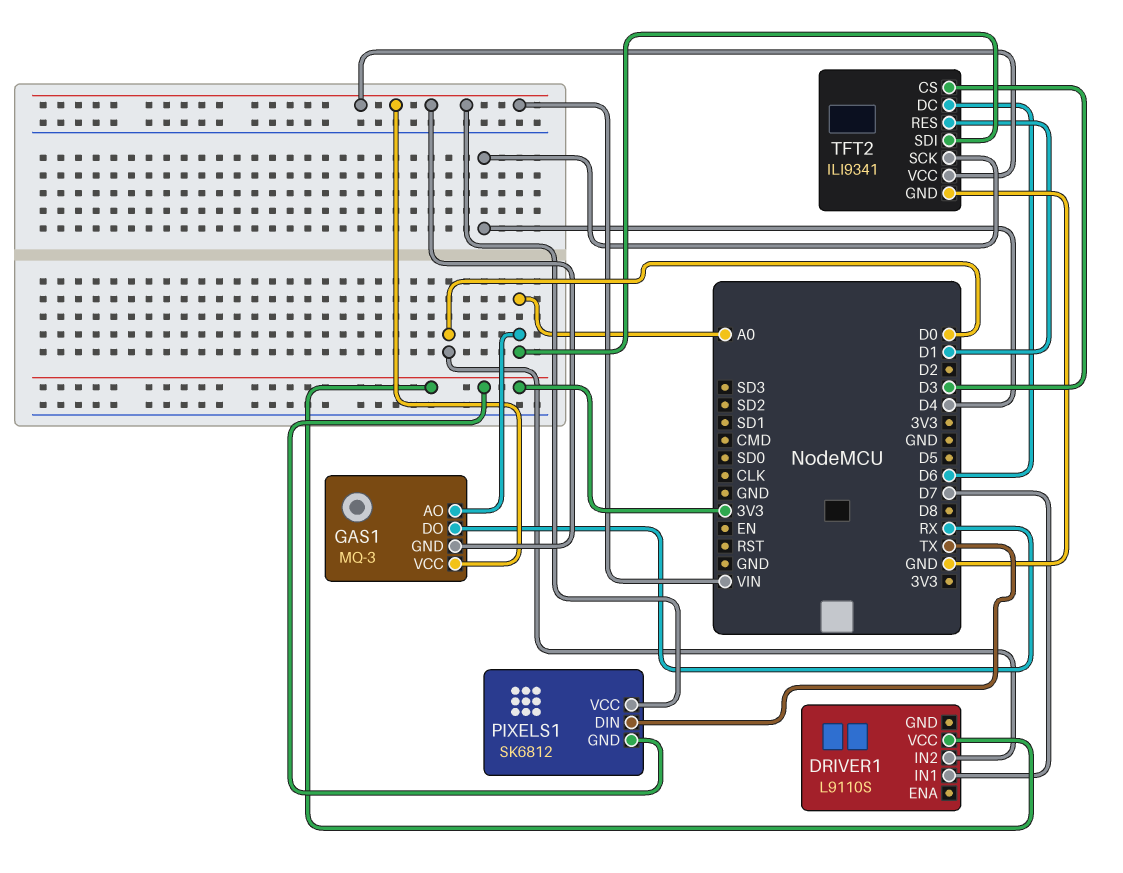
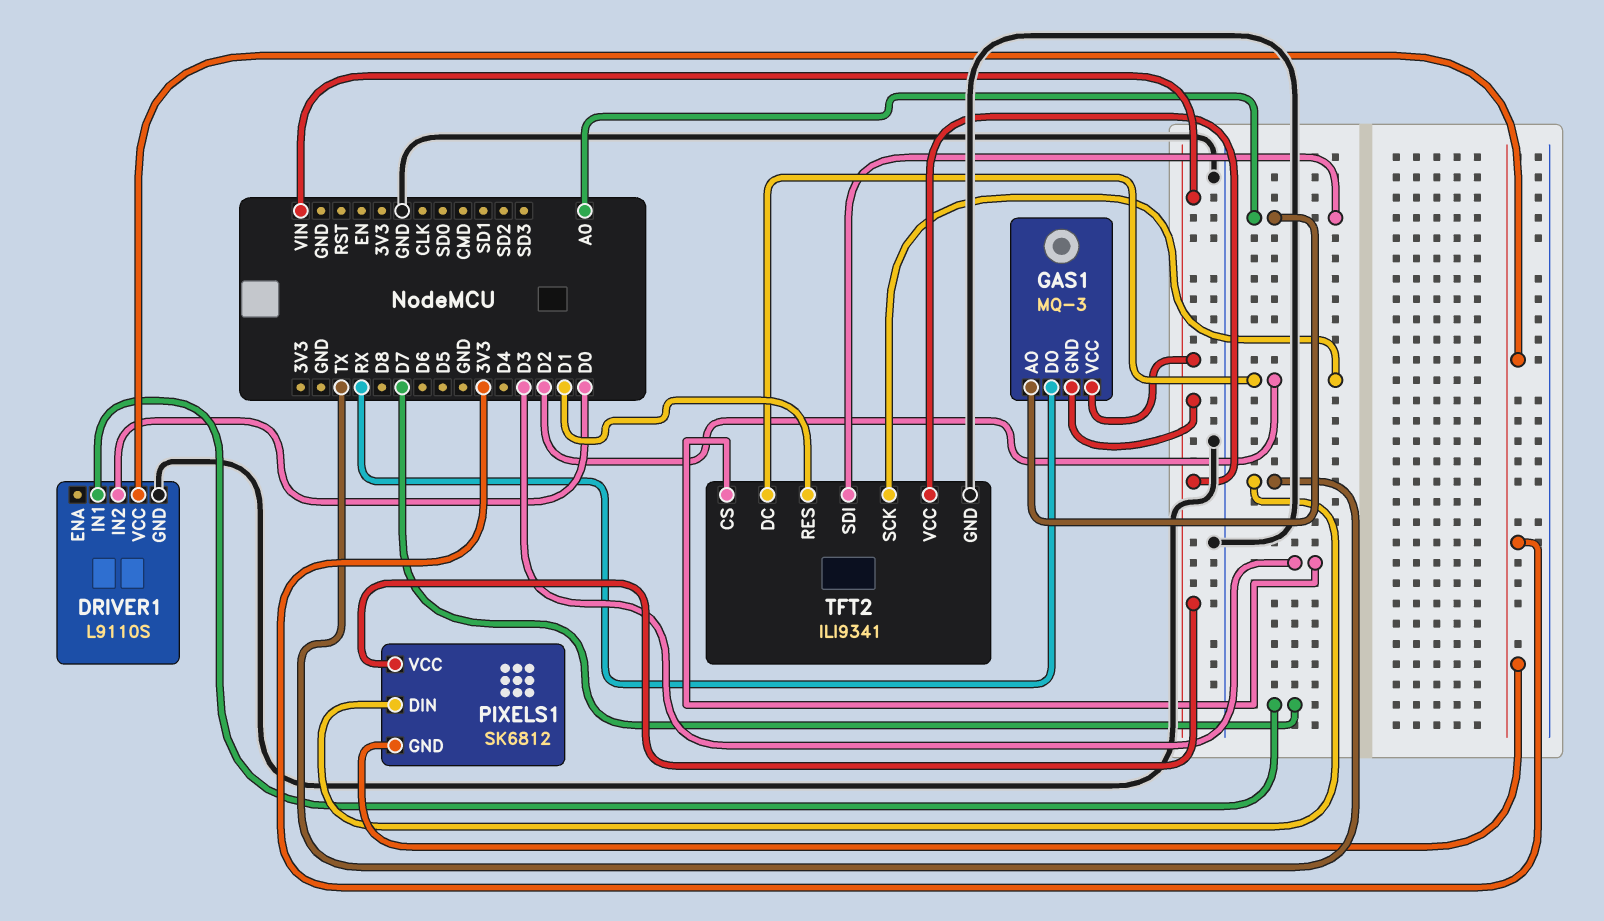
DRIVER1 pin GND: none -> GND
TFT2 pin DC: D6 -> D2
TFT2 pin SCK: D4 -> D2

